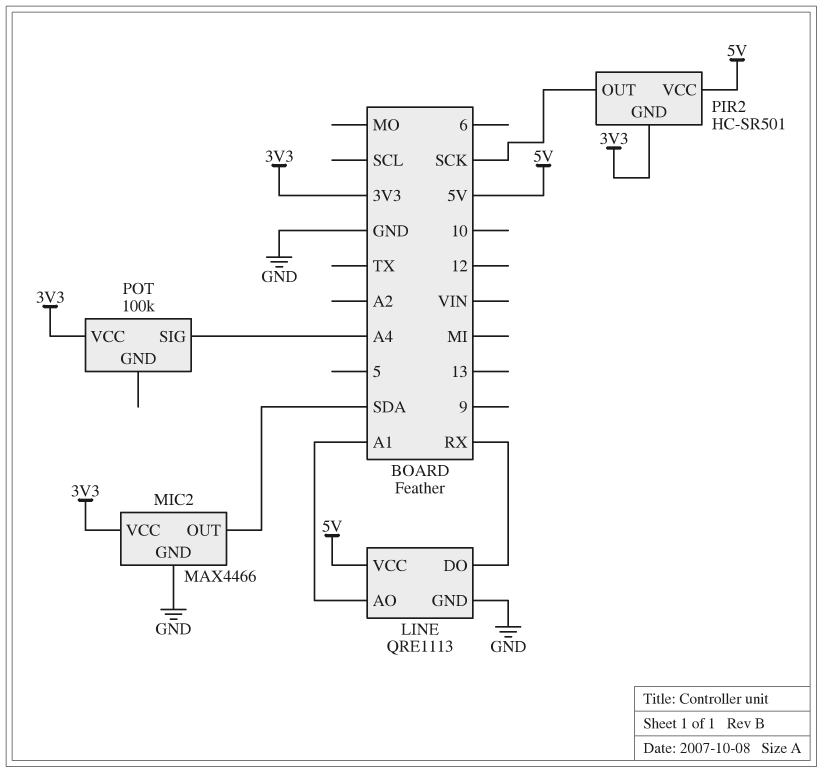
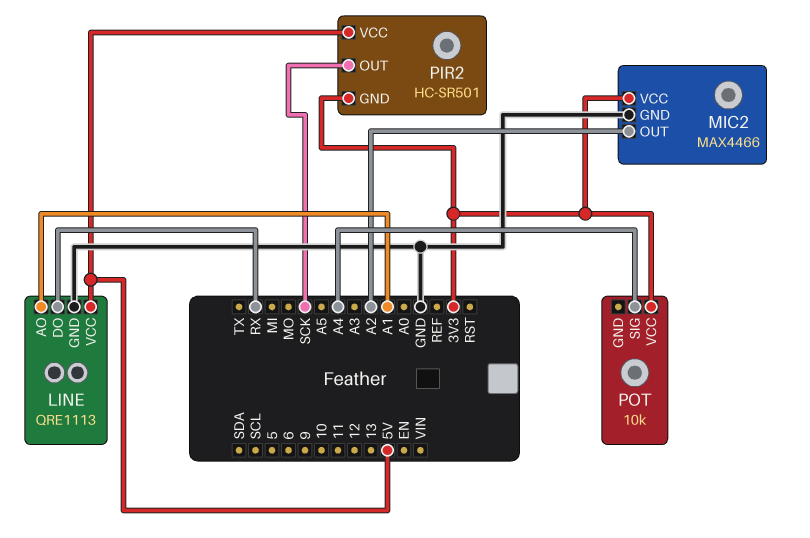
MIC2 pin OUT: SDA -> A2
POT: 100k -> 10k

